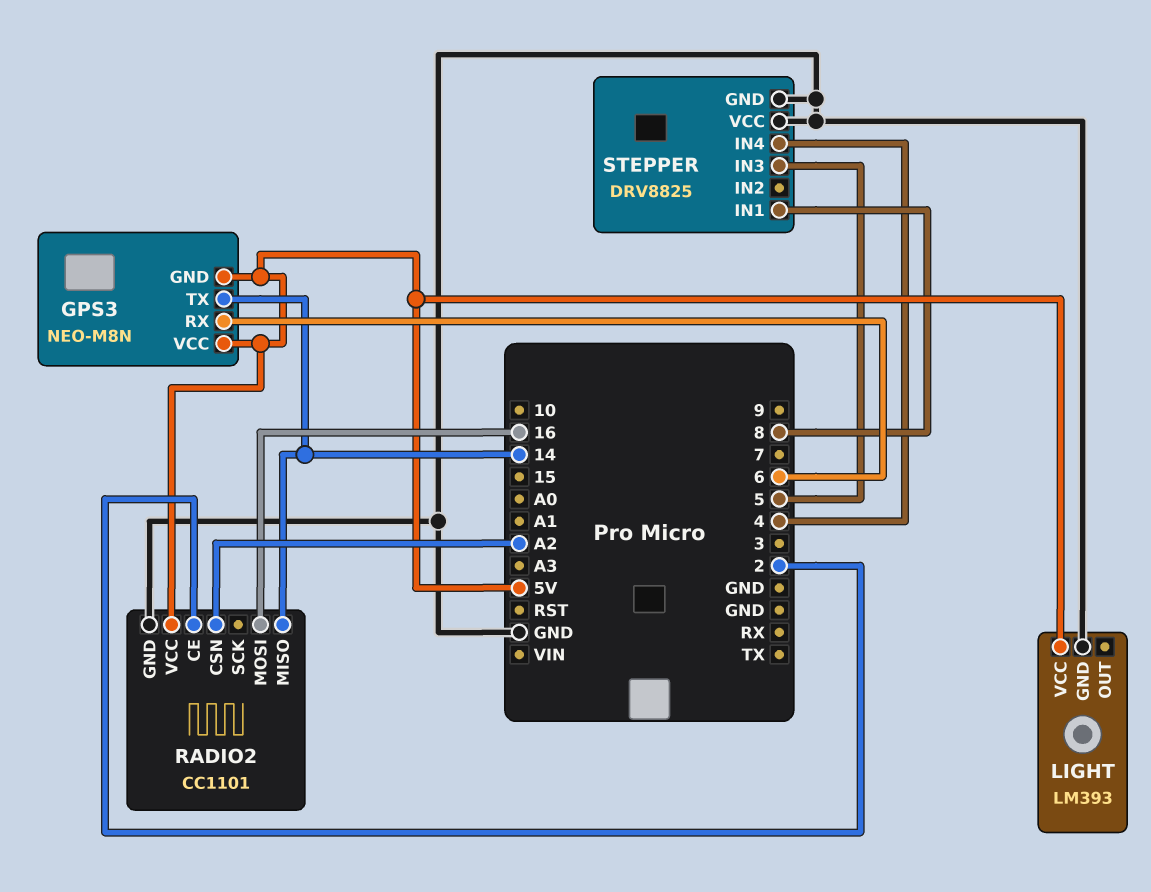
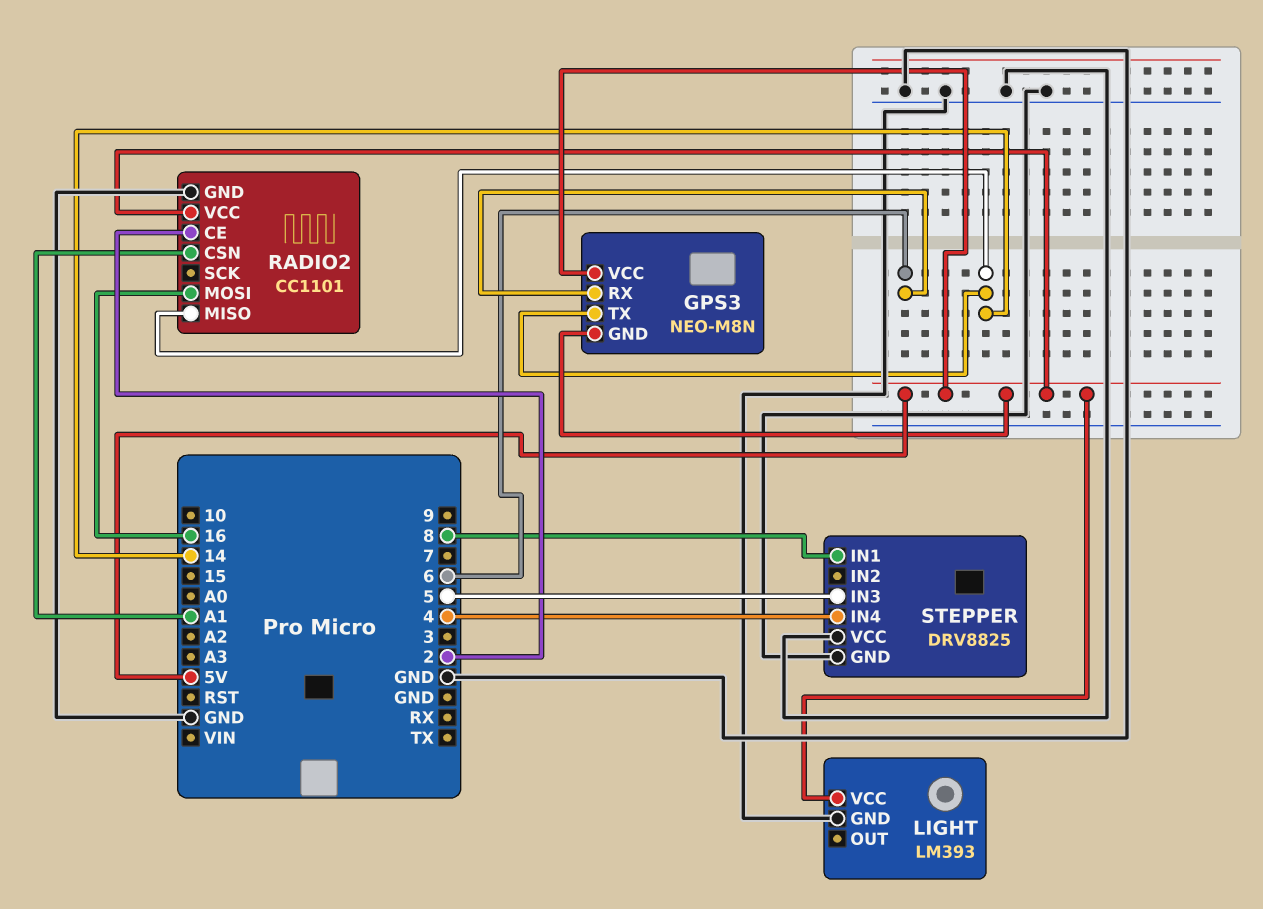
RADIO2 pin CSN: A2 -> A1

